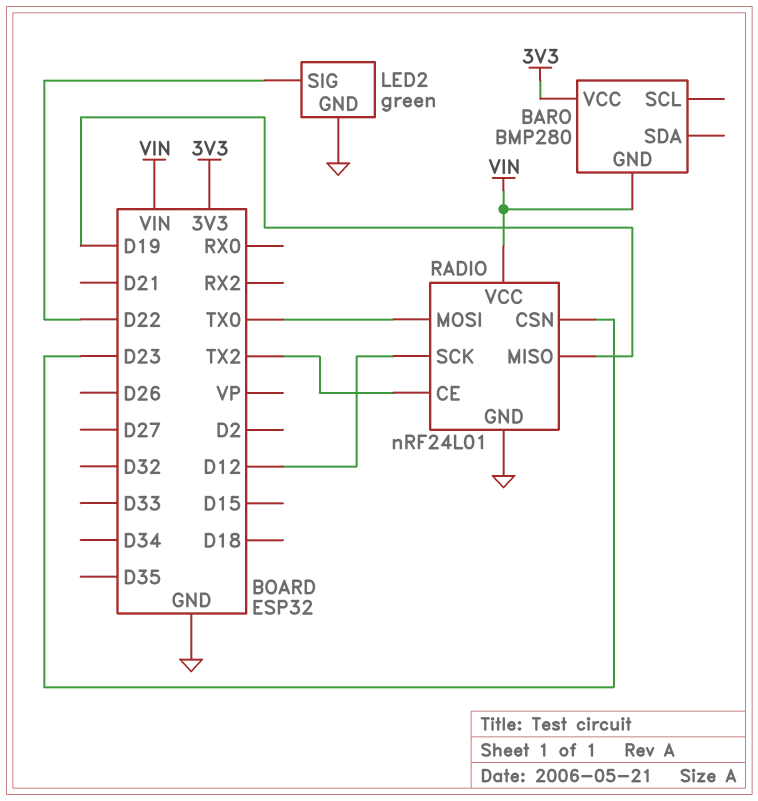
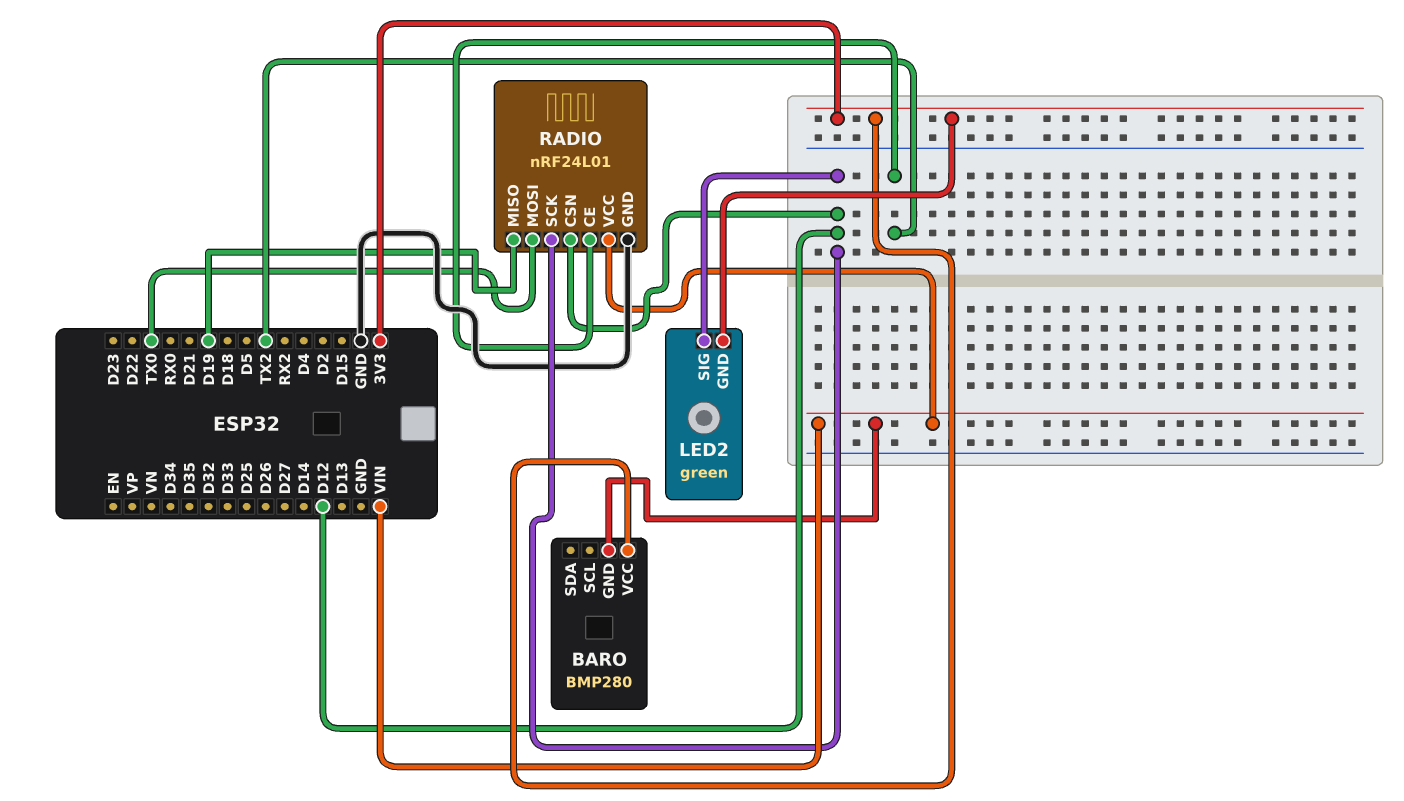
LED2 pin GND: GND -> 3V3
LED2 pin SIG: D22 -> D12
RADIO pin CSN: D23 -> D12

